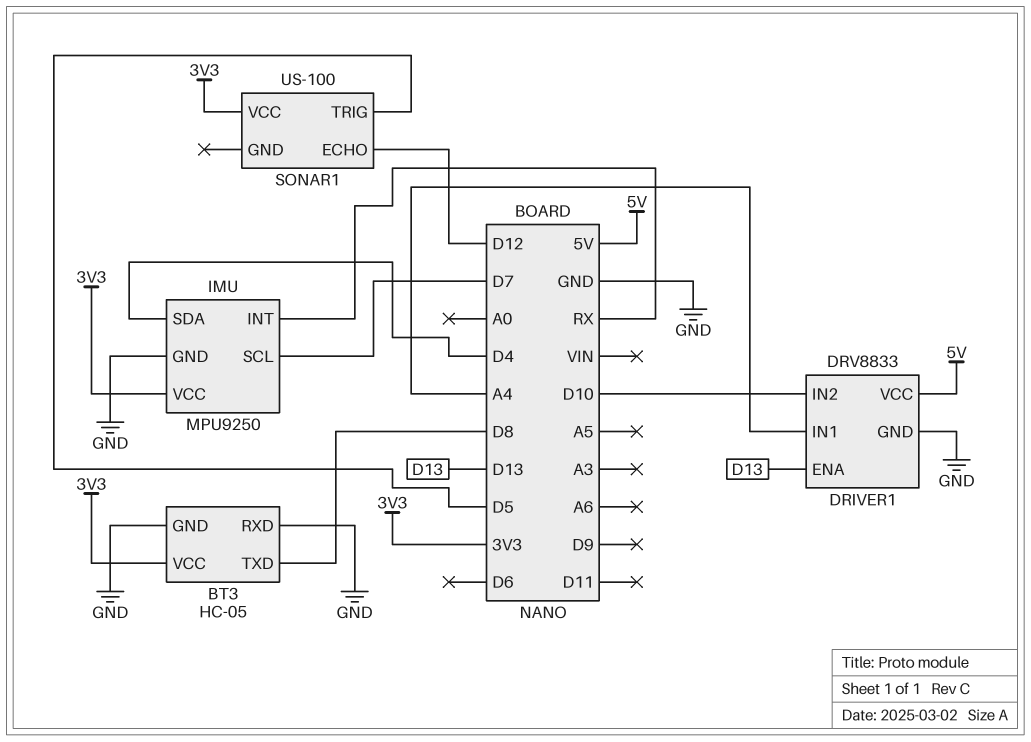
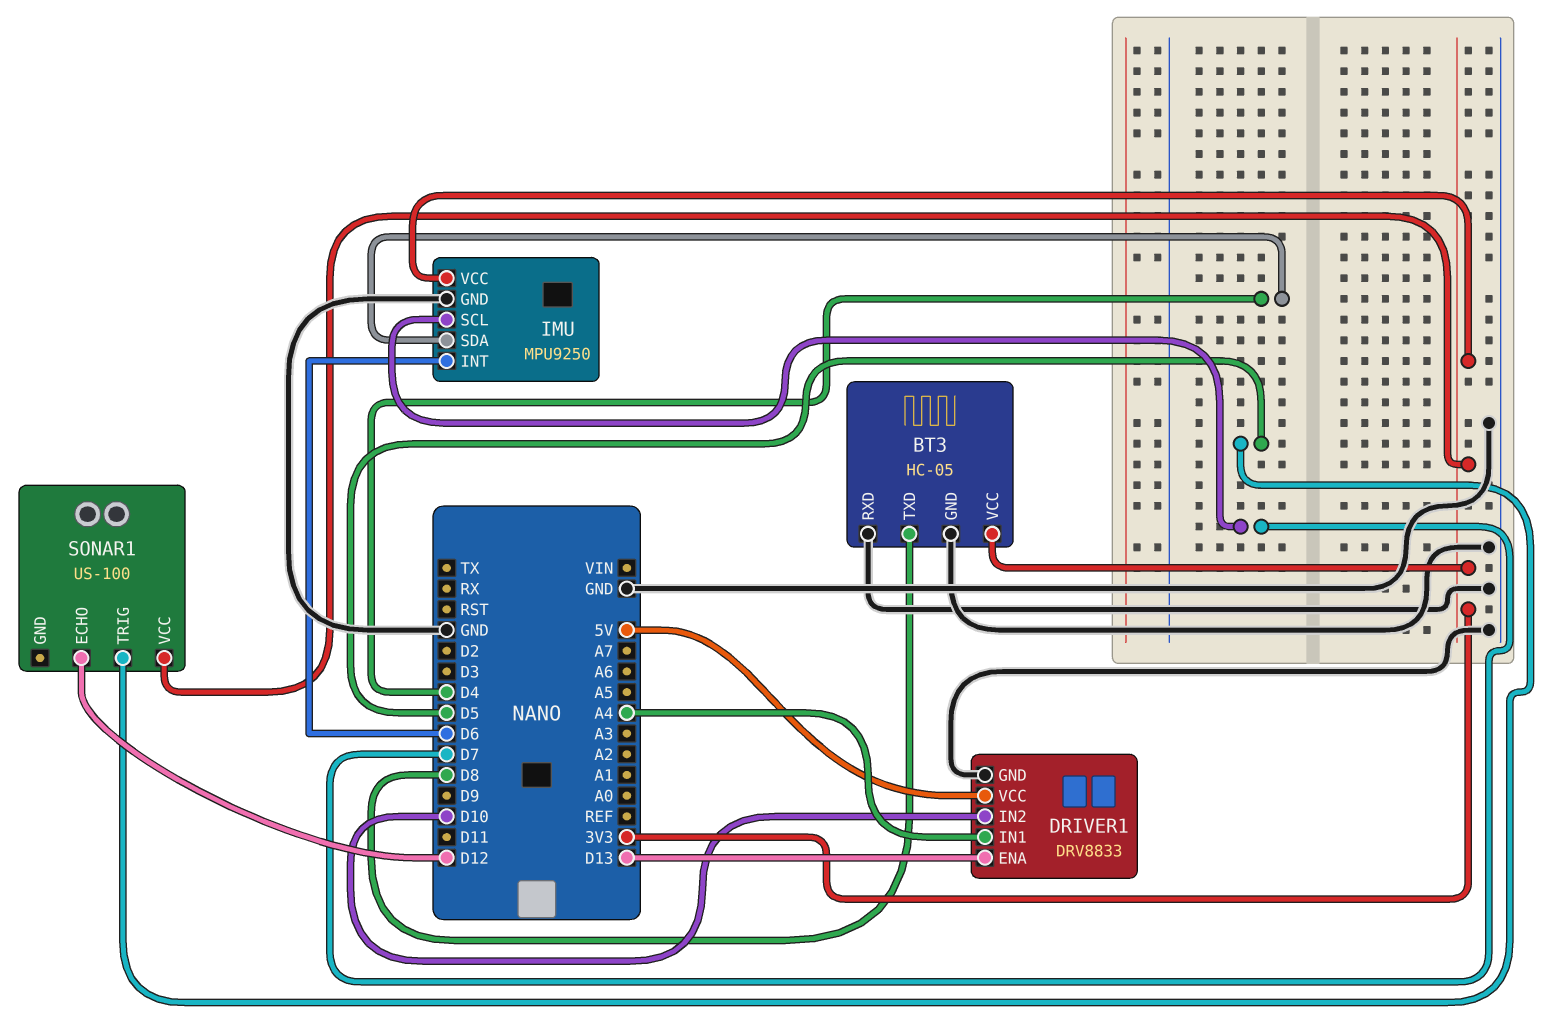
IMU pin INT: RX -> D6

